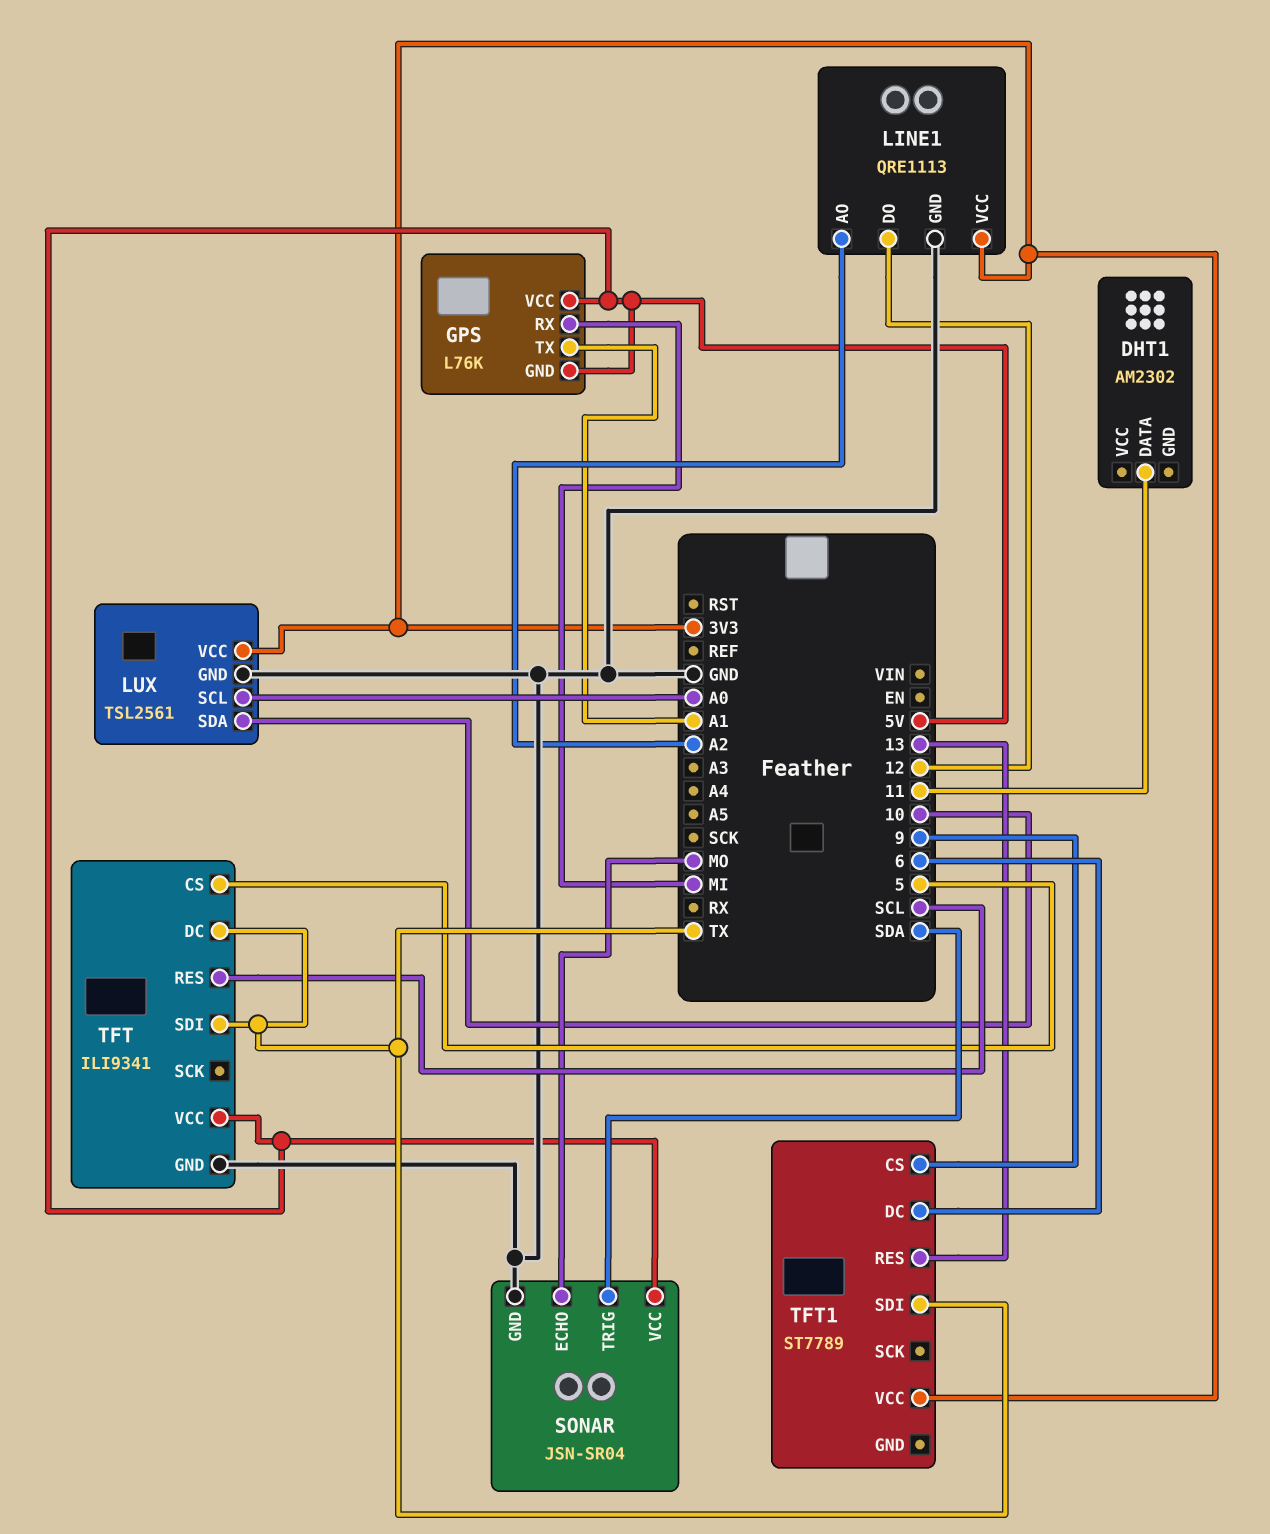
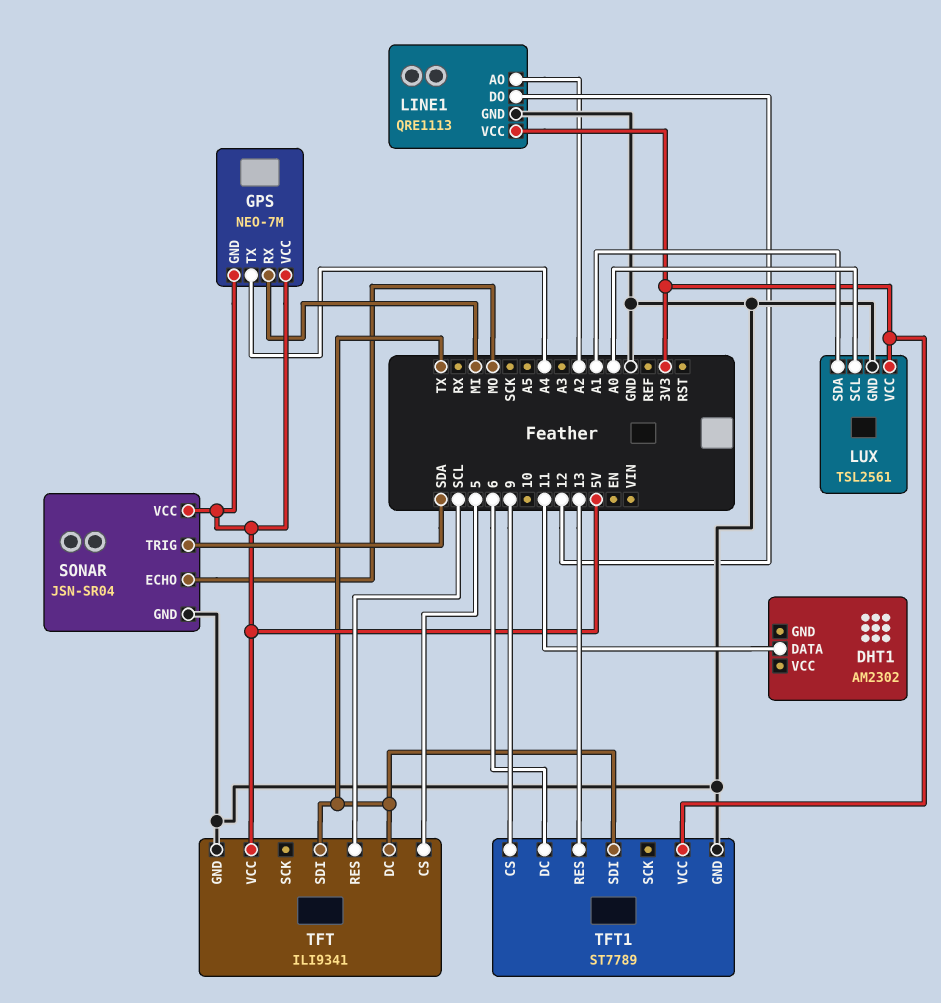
GPS: L76K -> NEO-7M
GPS pin TX: A1 -> A4
LUX pin SDA: 10 -> A1
TFT1 pin GND: none -> GND

